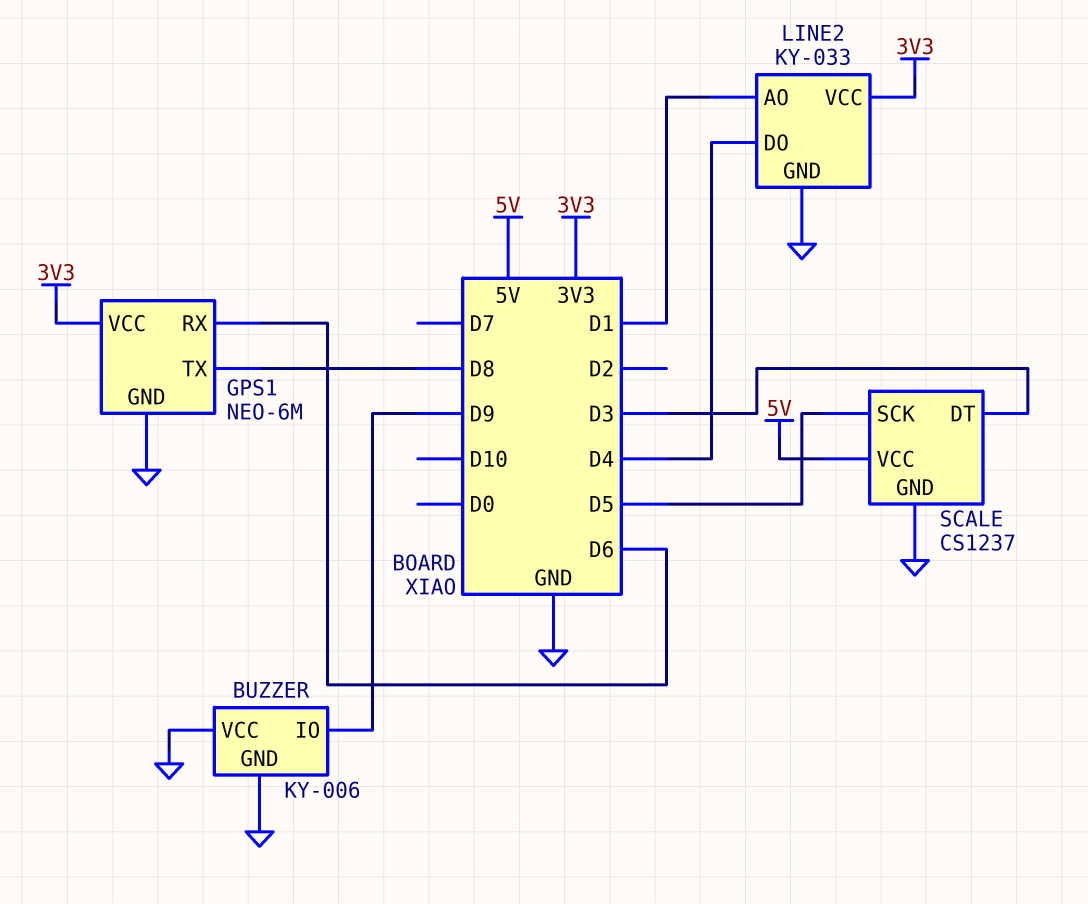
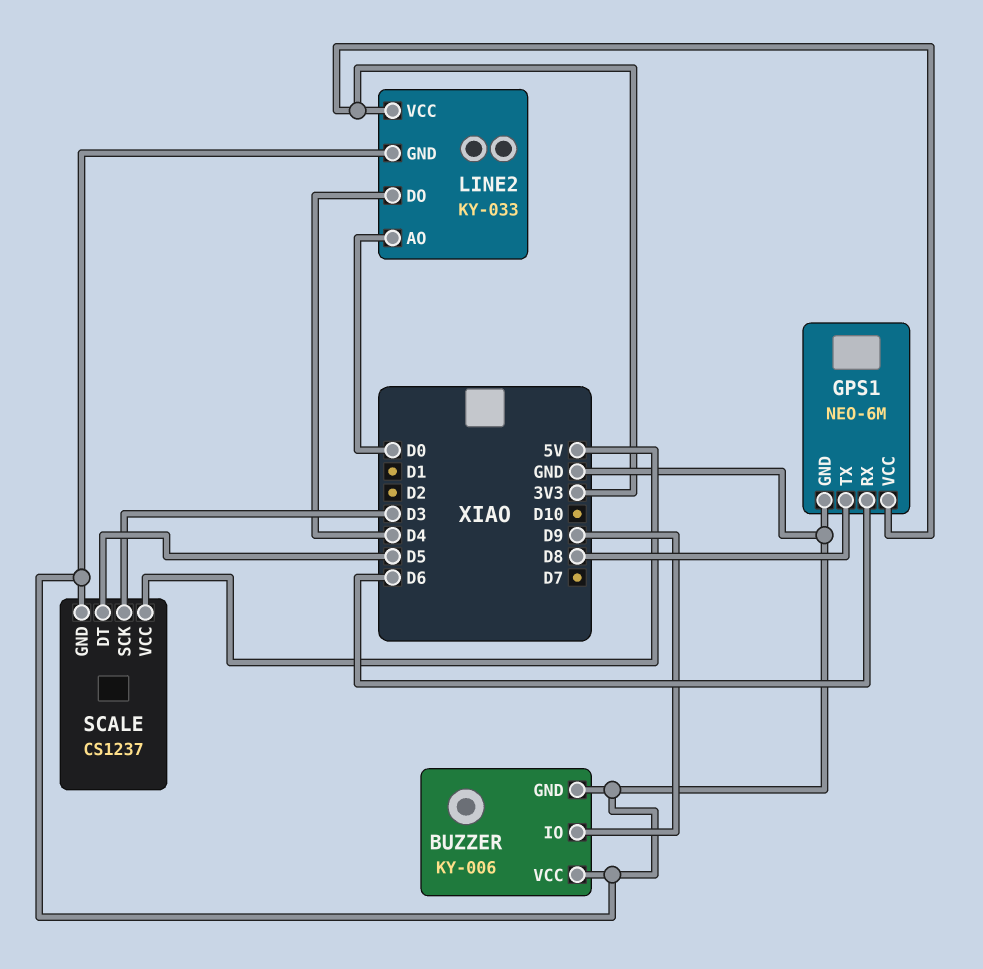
LINE2 pin AO: D1 -> D0
SCALE pin DT: D3 -> D5
SCALE pin SCK: D5 -> D3

